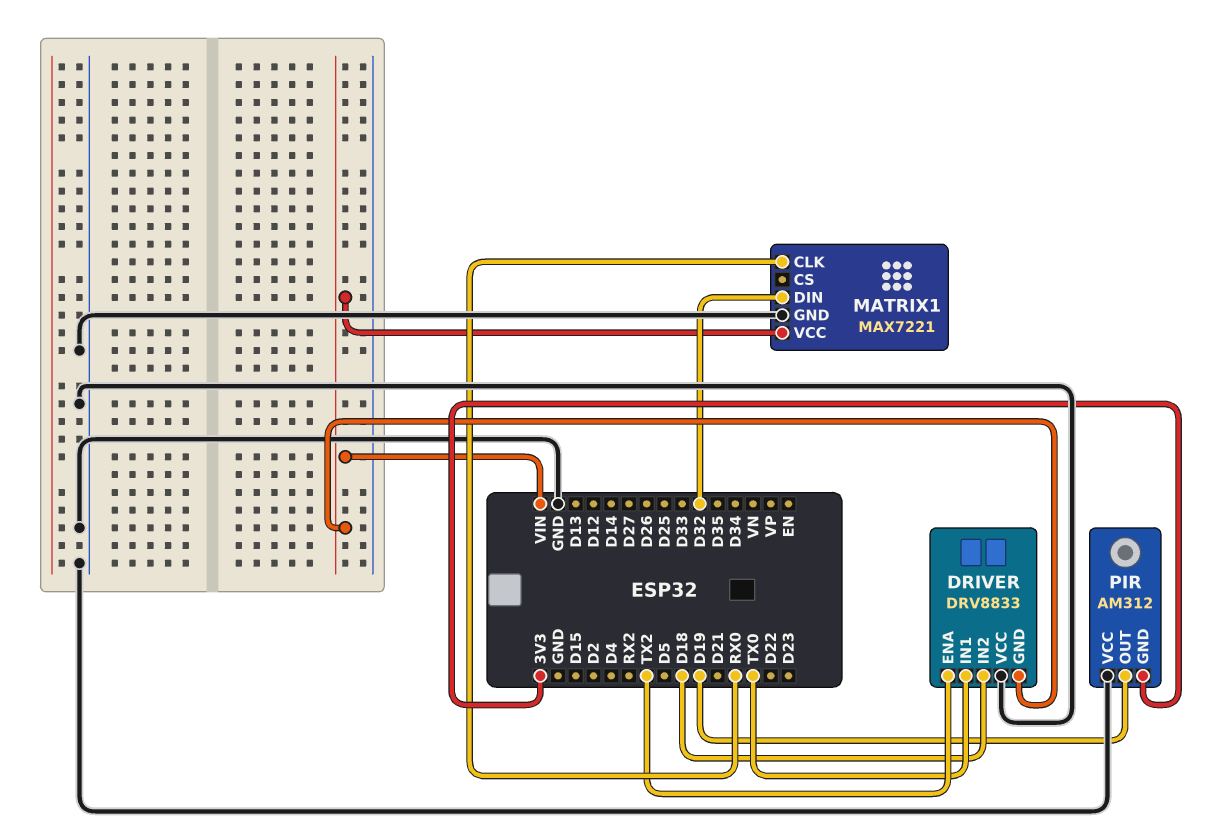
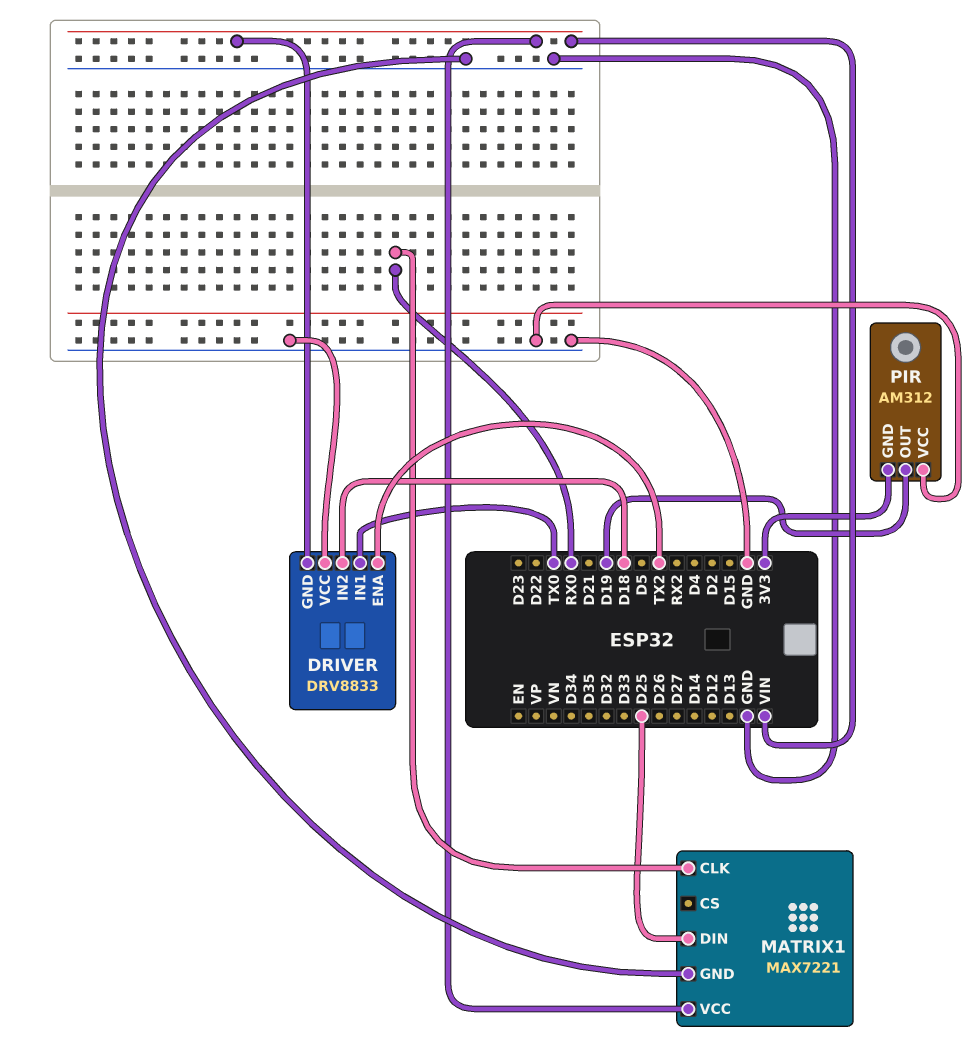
MATRIX1 pin DIN: D32 -> D25

